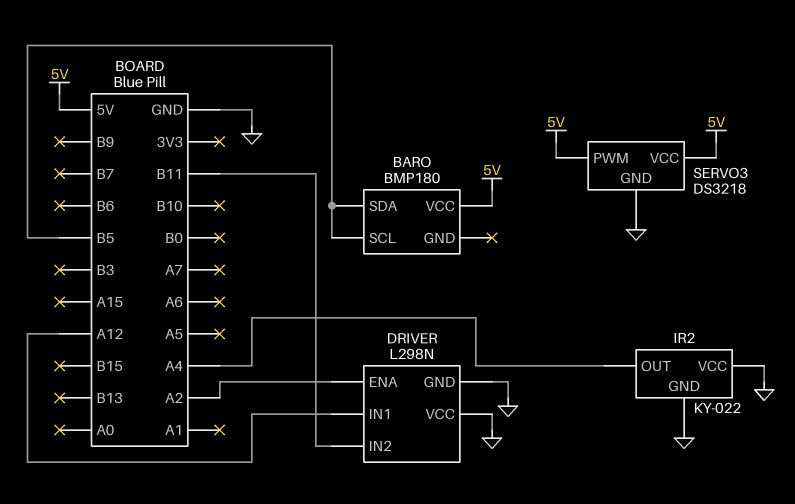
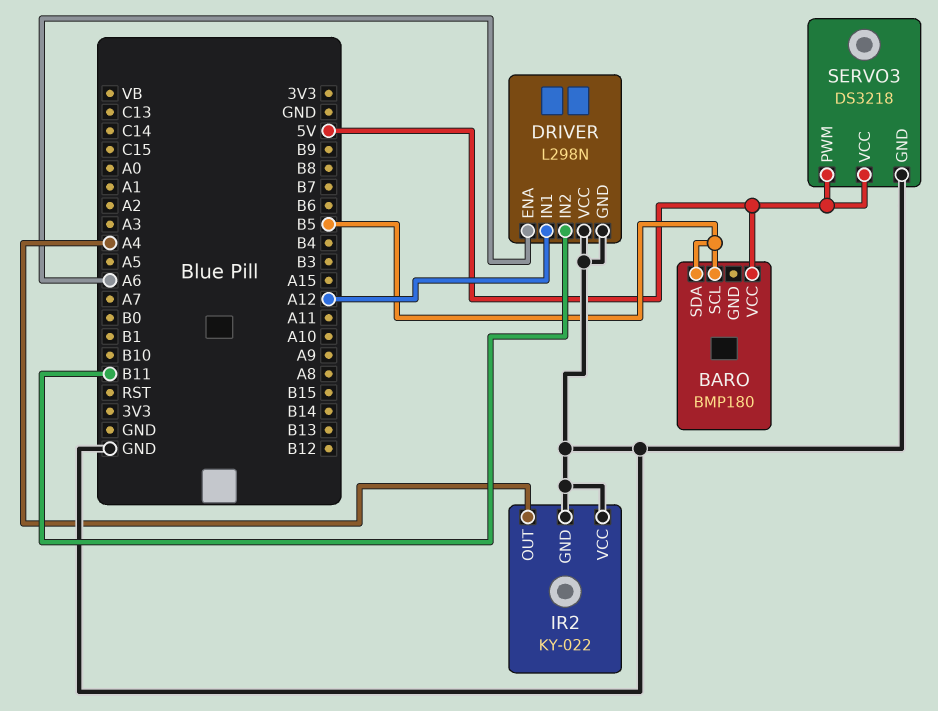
DRIVER pin ENA: A2 -> A6

